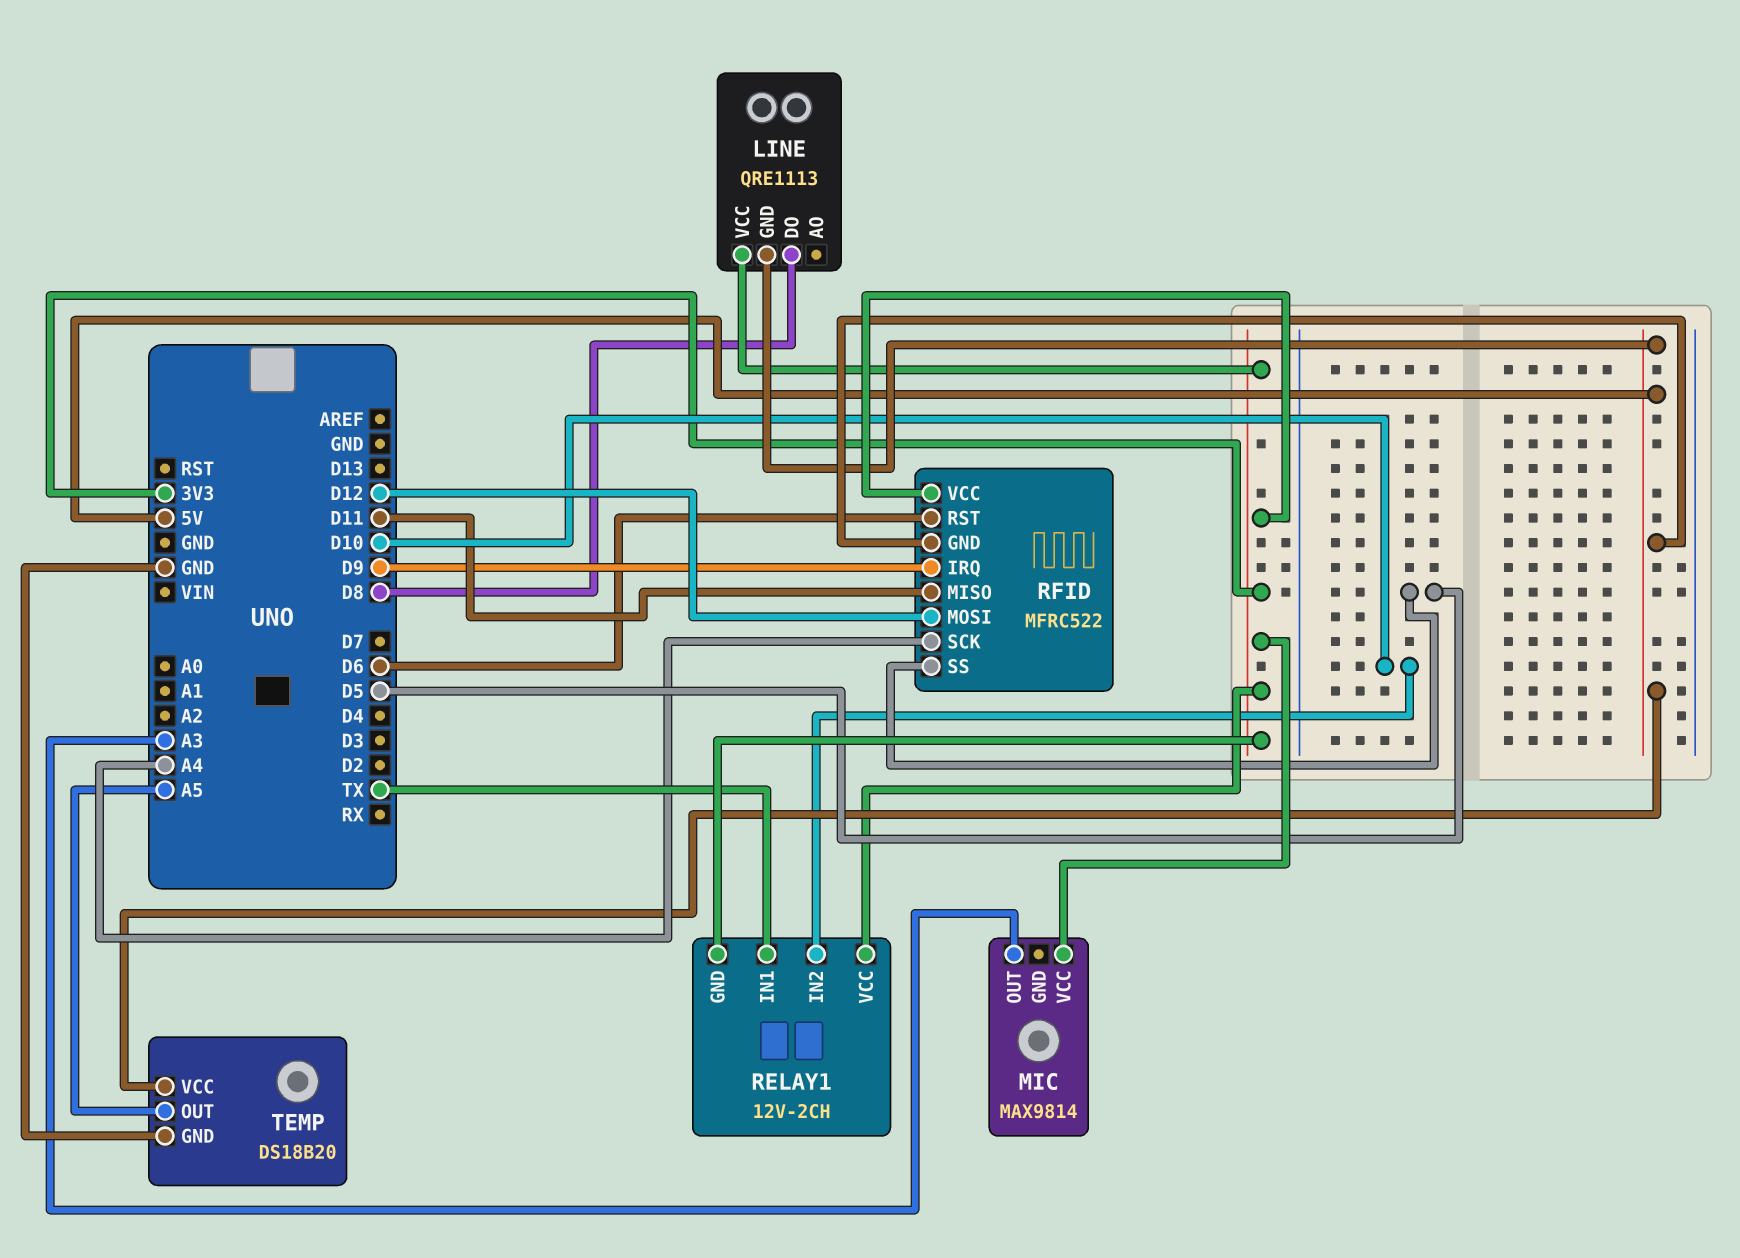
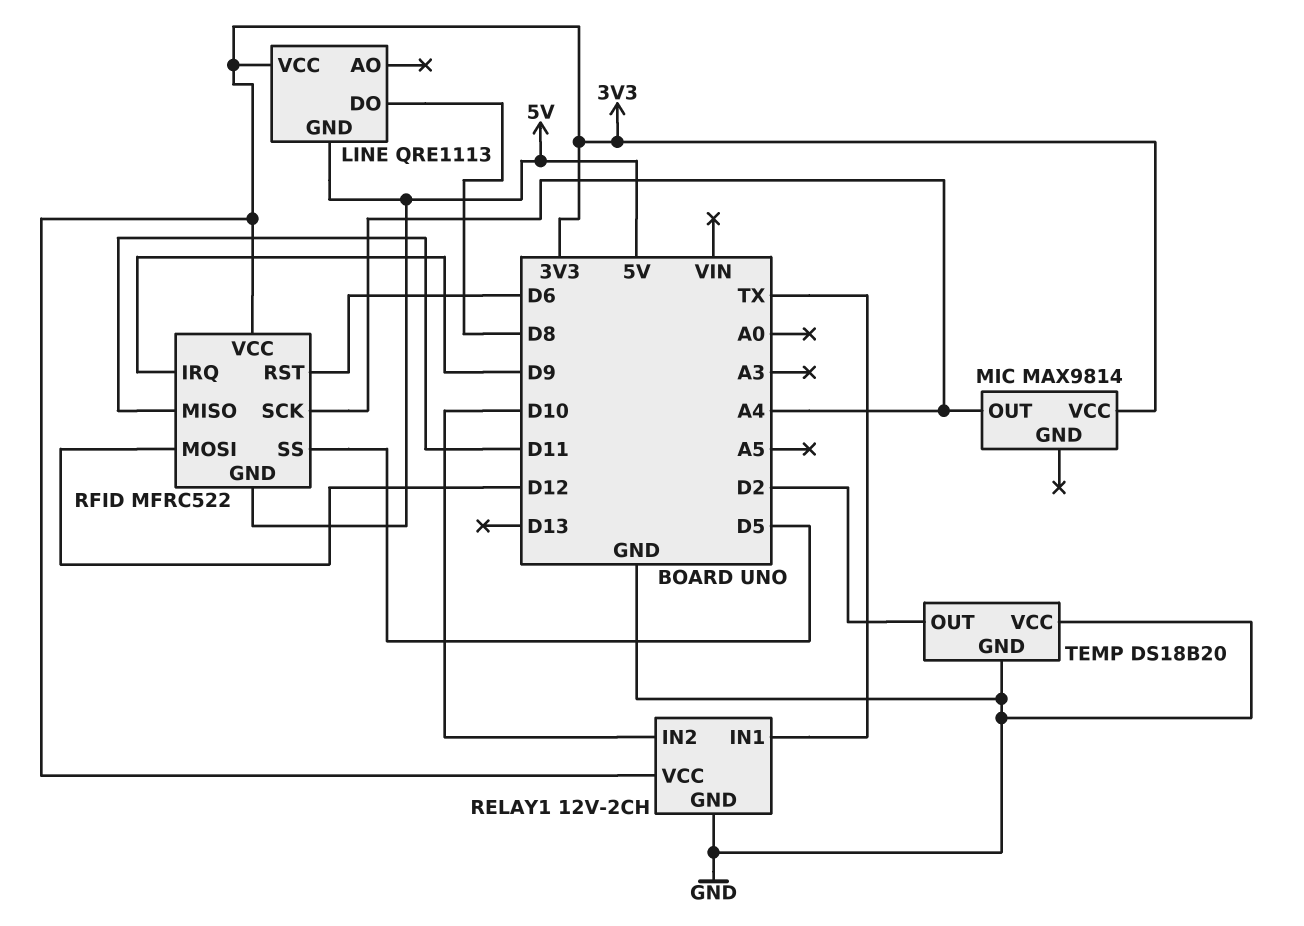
MIC pin OUT: A3 -> A4
RELAY1 pin GND: 3V3 -> GND
TEMP pin OUT: A5 -> D2
TEMP pin VCC: 5V -> GND

